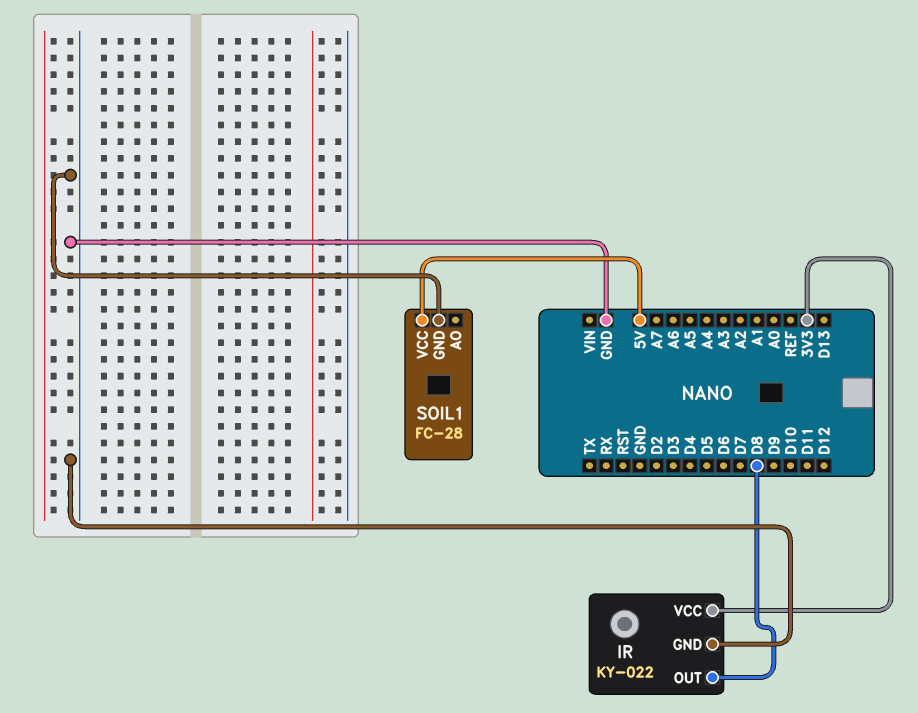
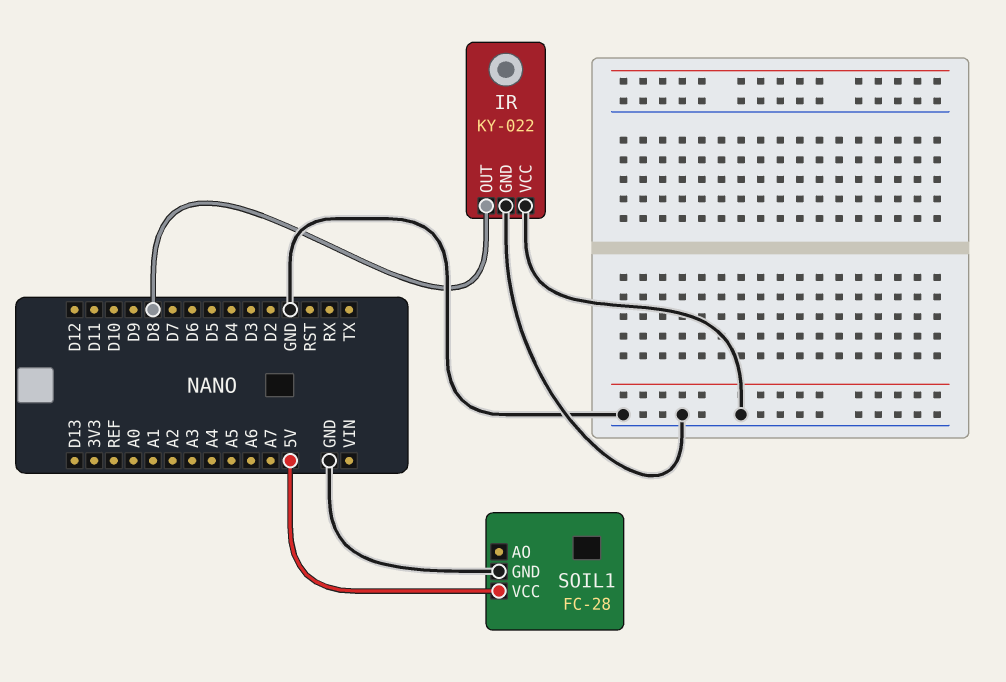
IR pin VCC: 3V3 -> GND

